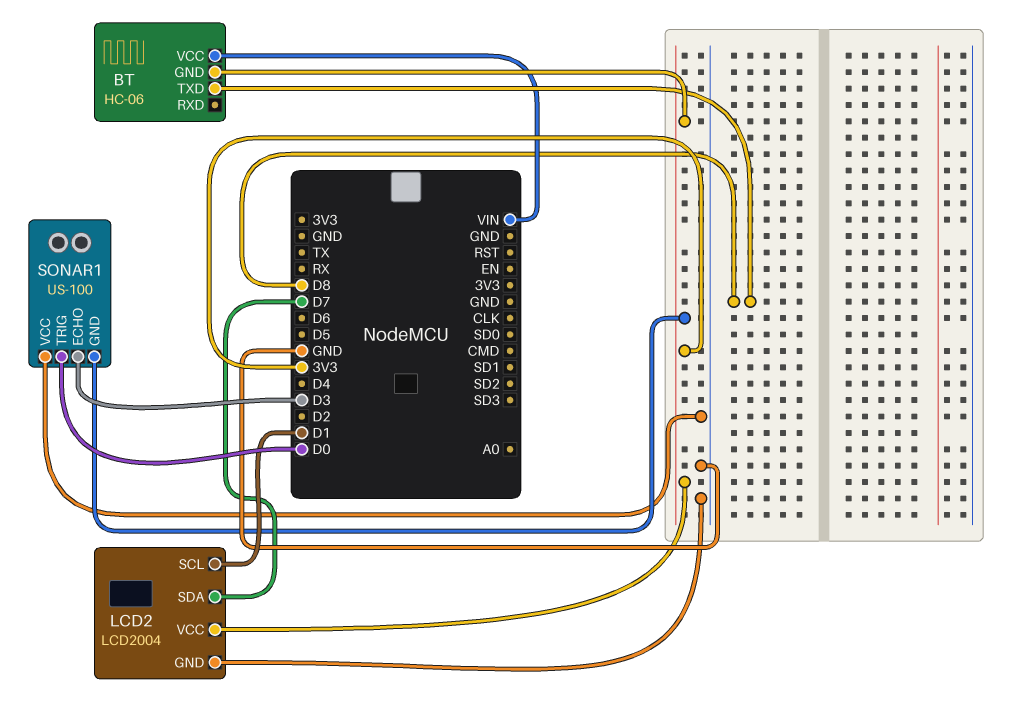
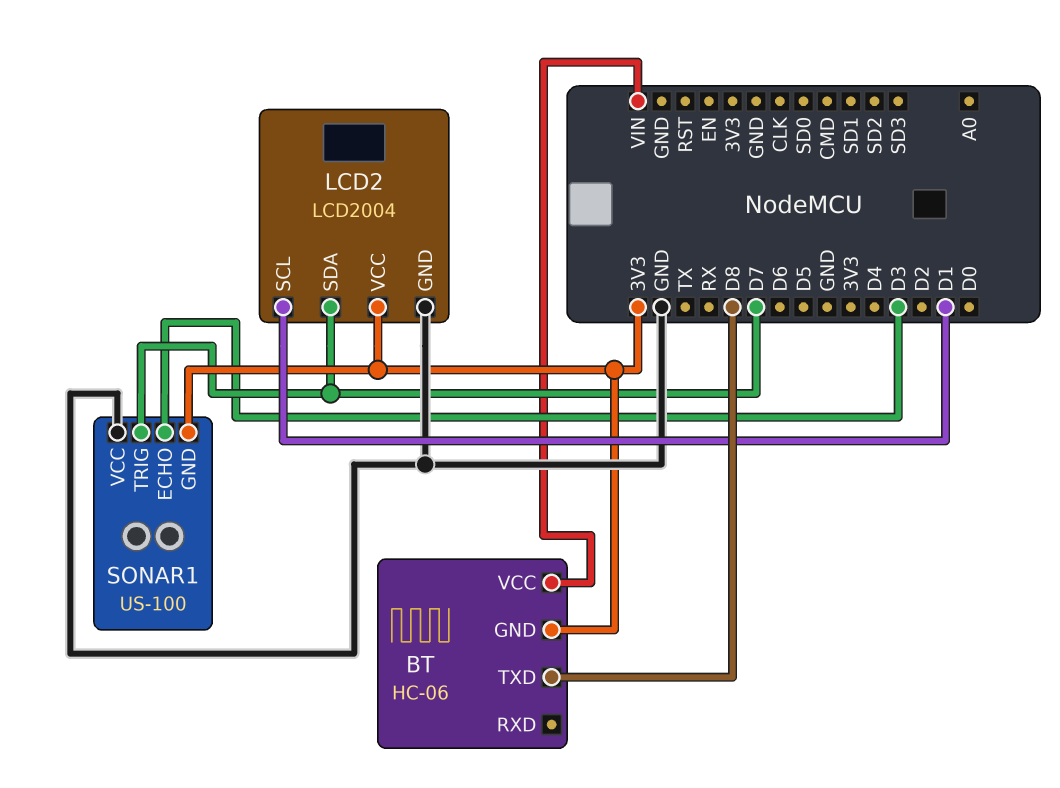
SONAR1 pin TRIG: D0 -> D7

